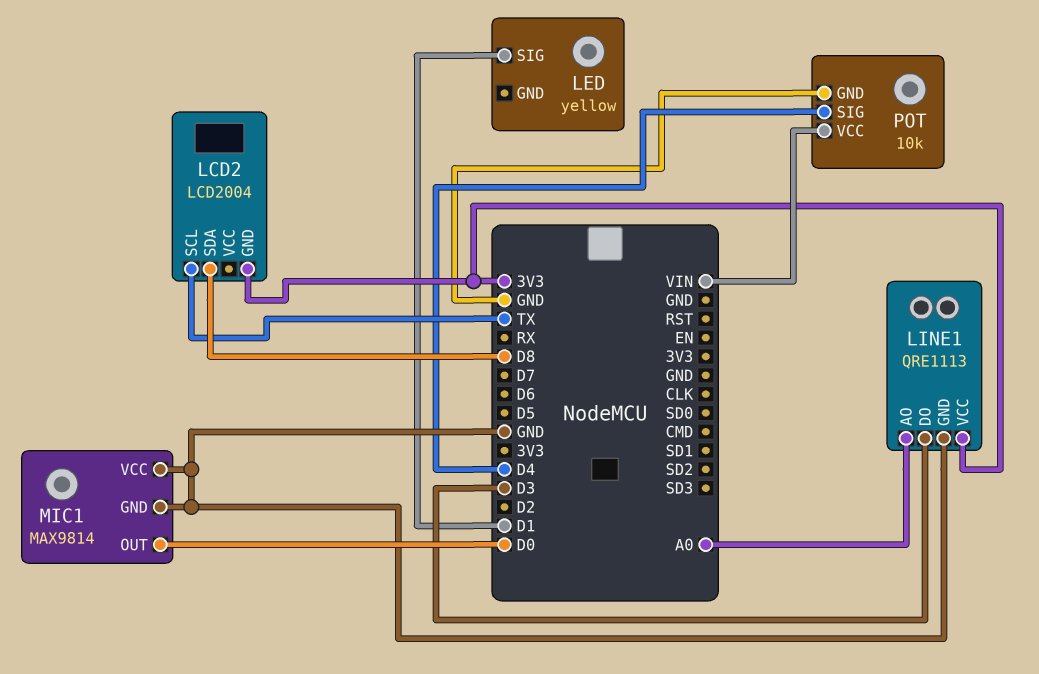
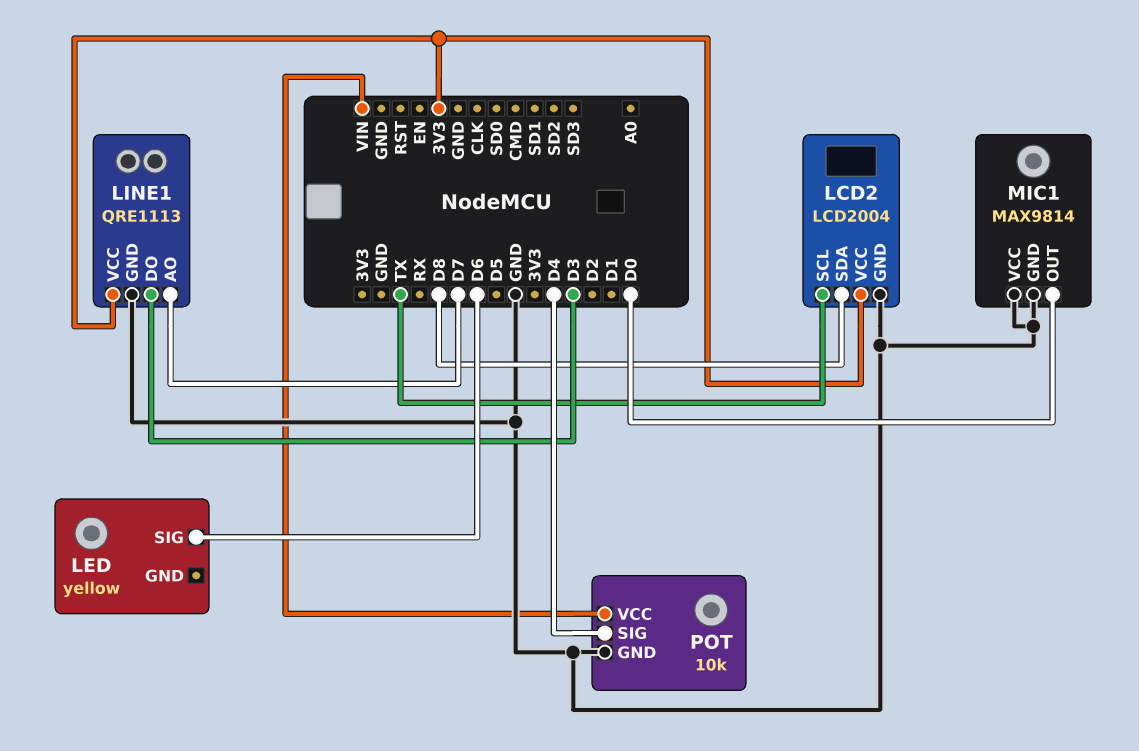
LCD2 pin GND: 3V3 -> GND
LCD2 pin VCC: none -> 3V3
LED pin SIG: D1 -> D6
LINE1 pin AO: A0 -> D7

